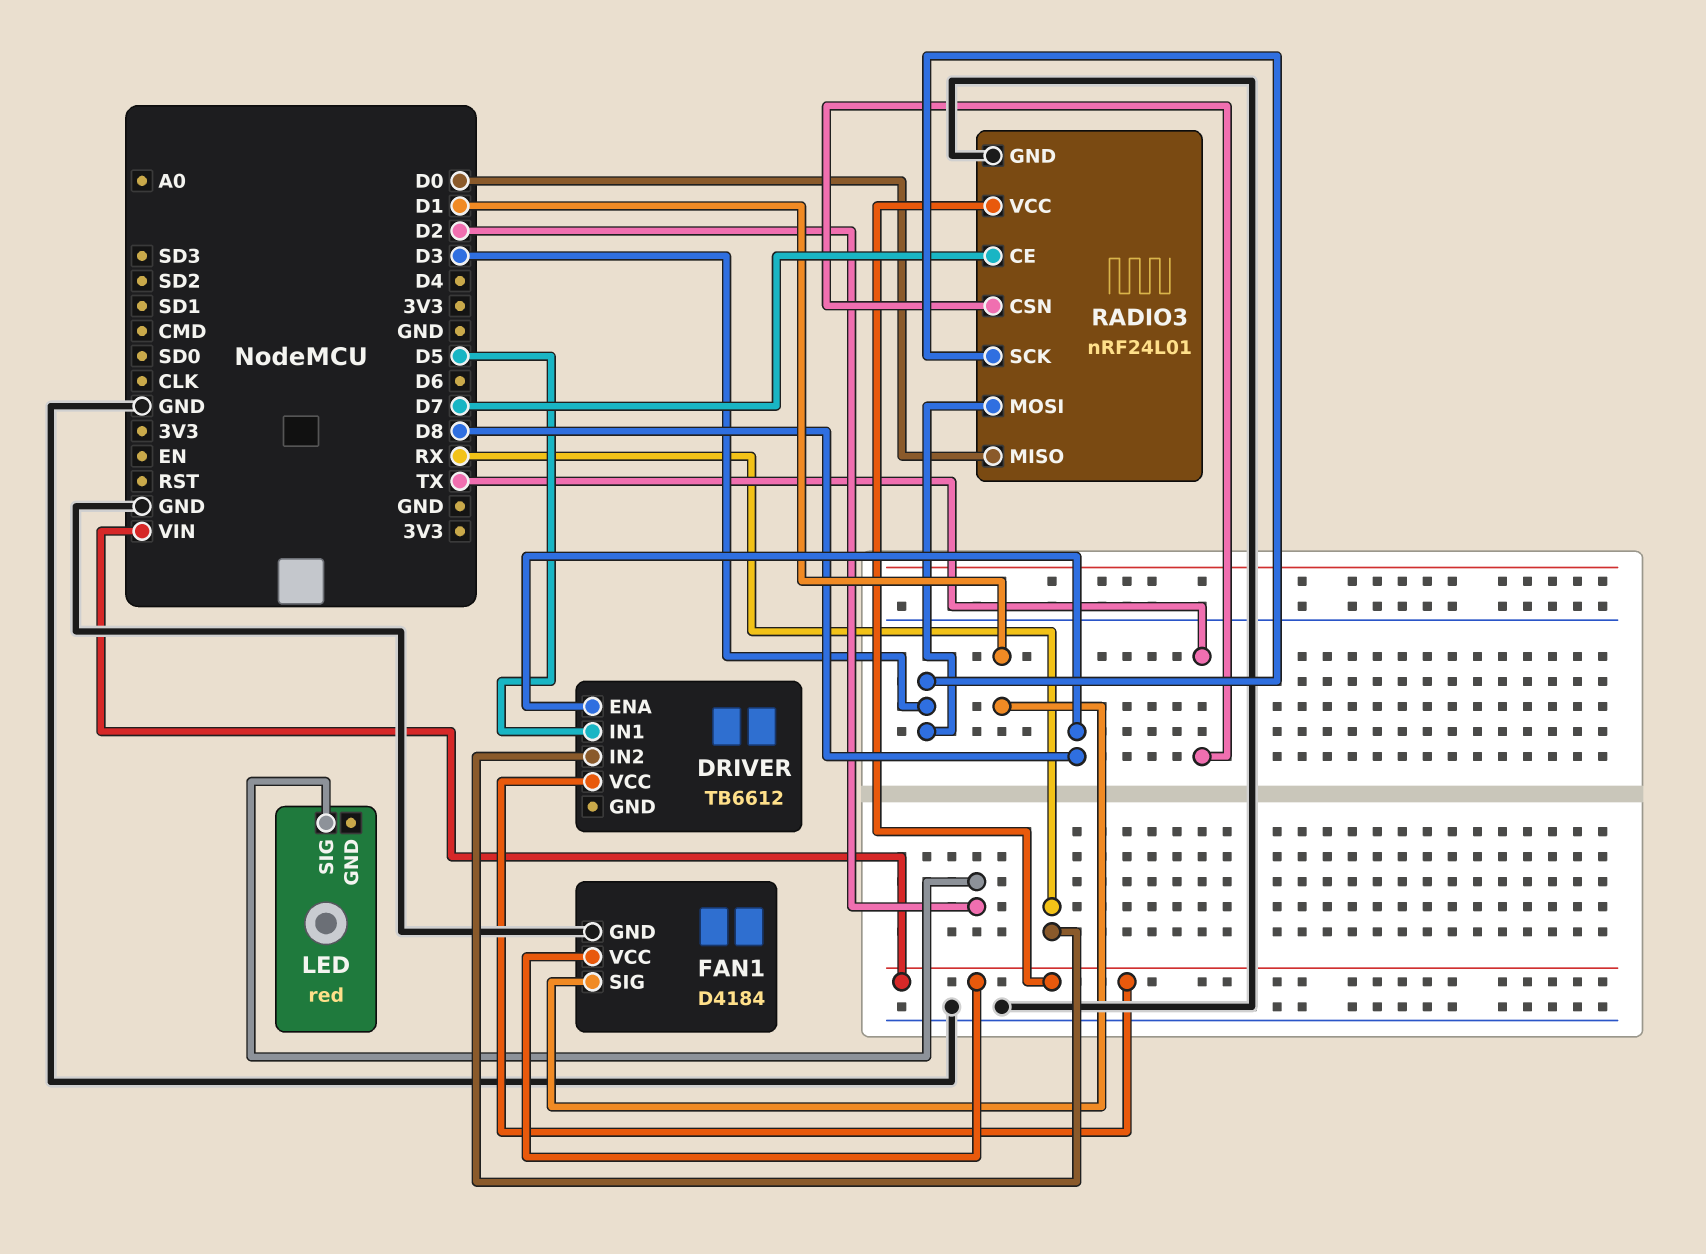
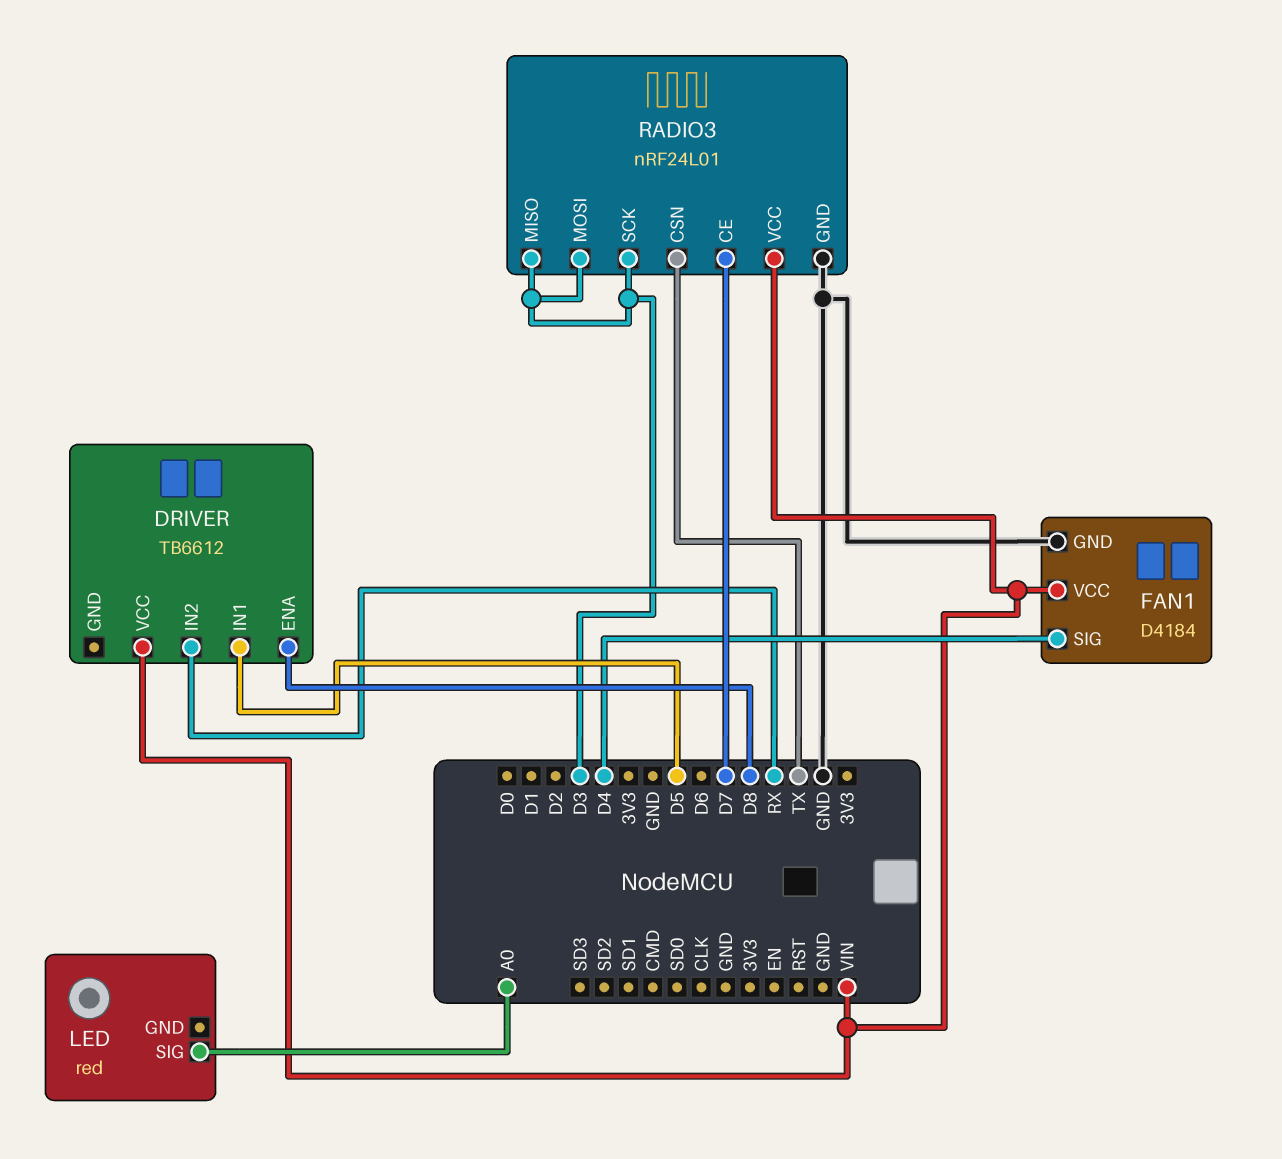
FAN1 pin SIG: D1 -> D4
LED pin SIG: D2 -> A0
RADIO3 pin MISO: D0 -> D3

